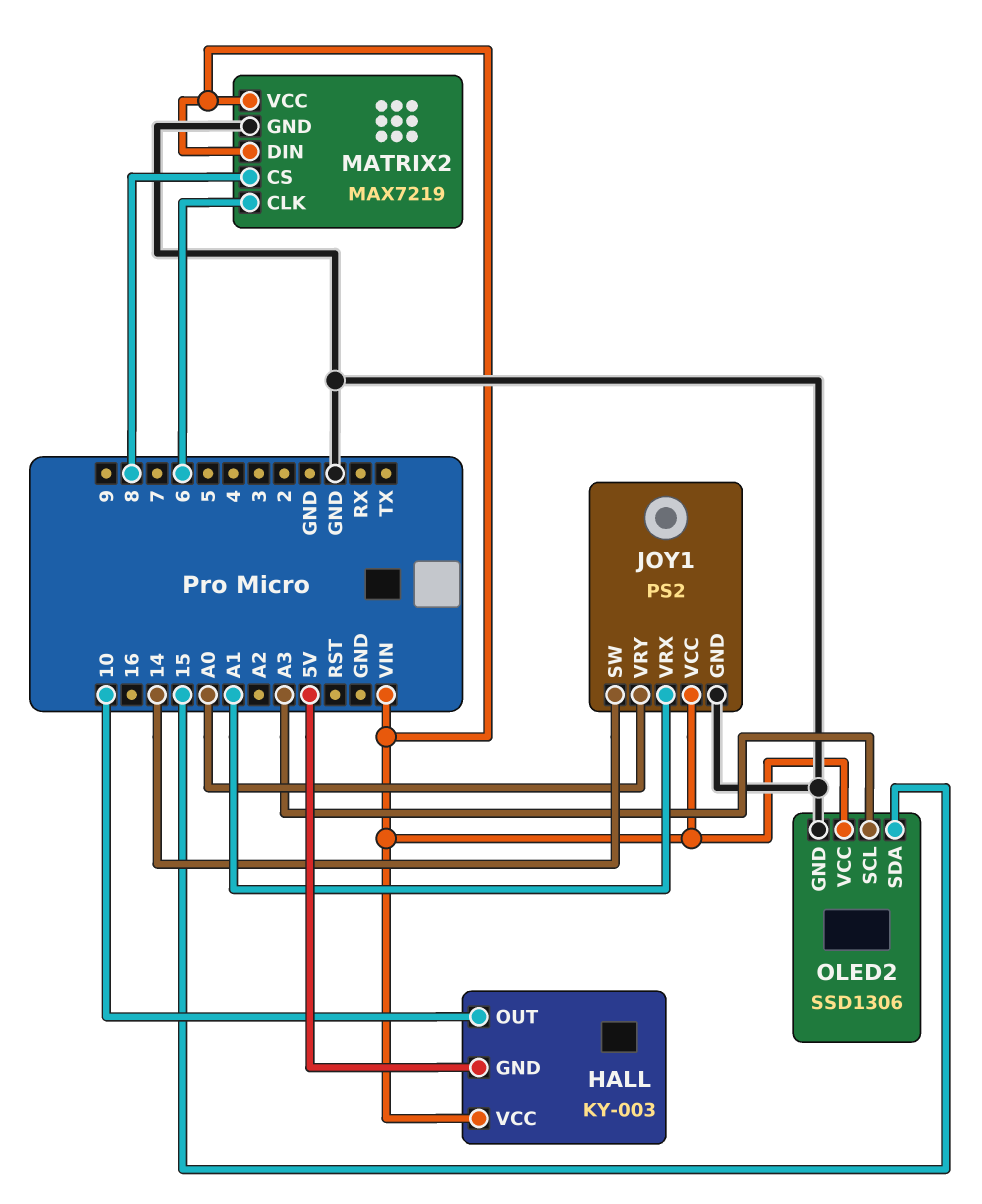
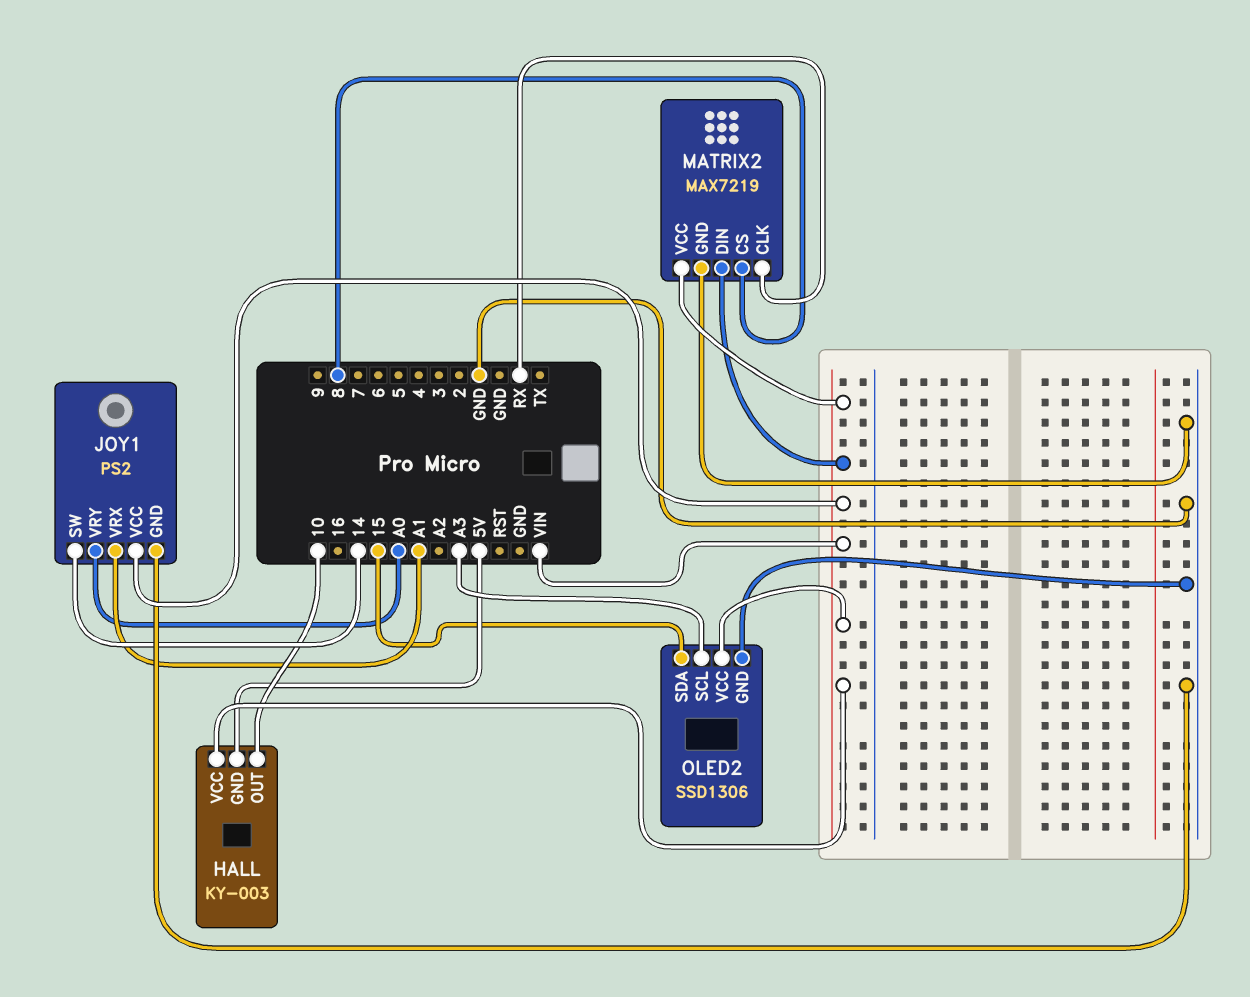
MATRIX2 pin CLK: 6 -> RX

